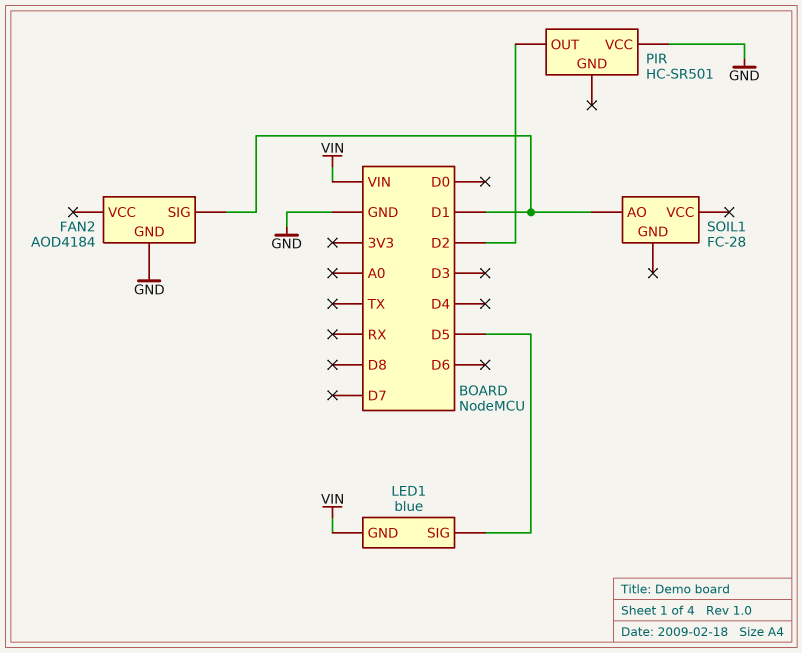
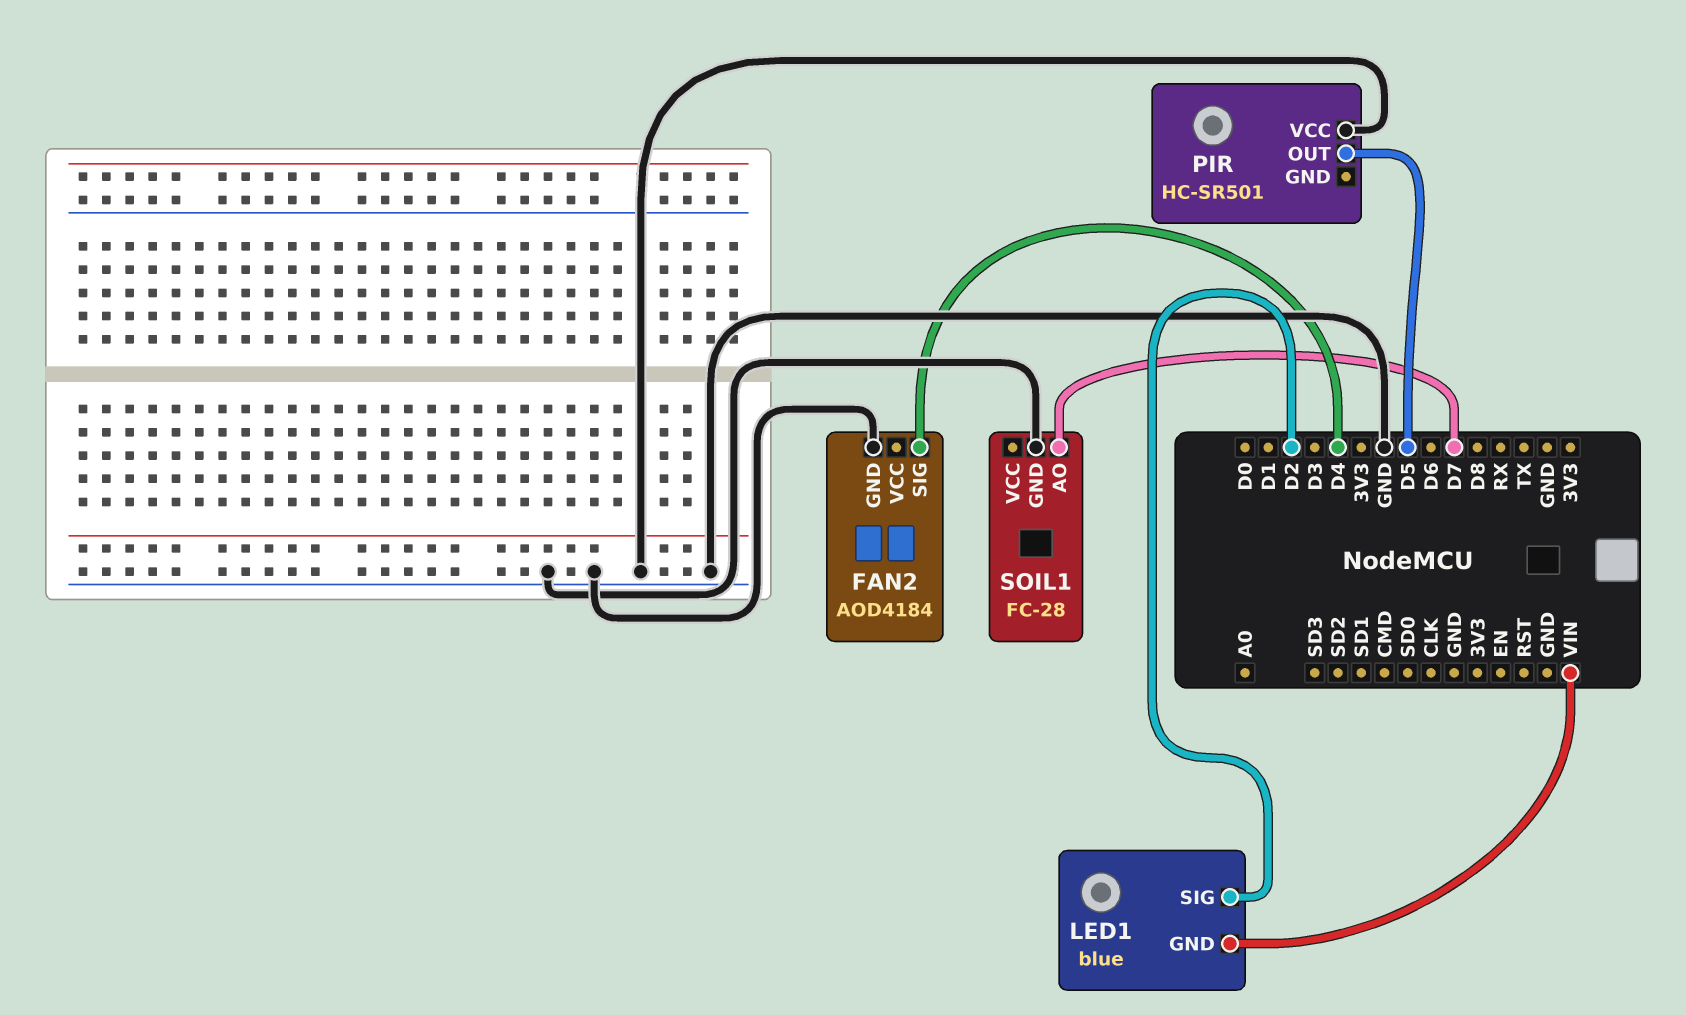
FAN2 pin SIG: D1 -> D4
LED1 pin SIG: D5 -> D2
PIR pin OUT: D2 -> D5
SOIL1 pin AO: D1 -> D7
SOIL1 pin GND: none -> GND

